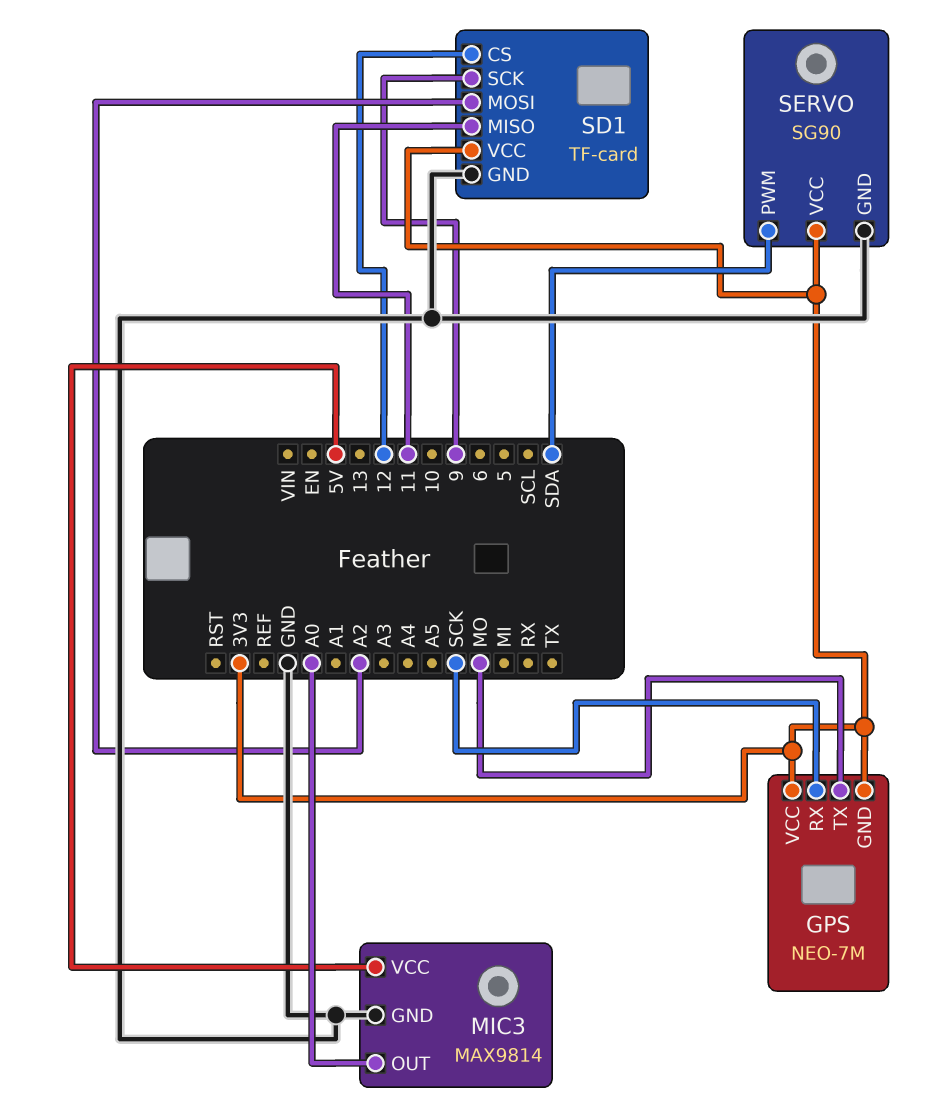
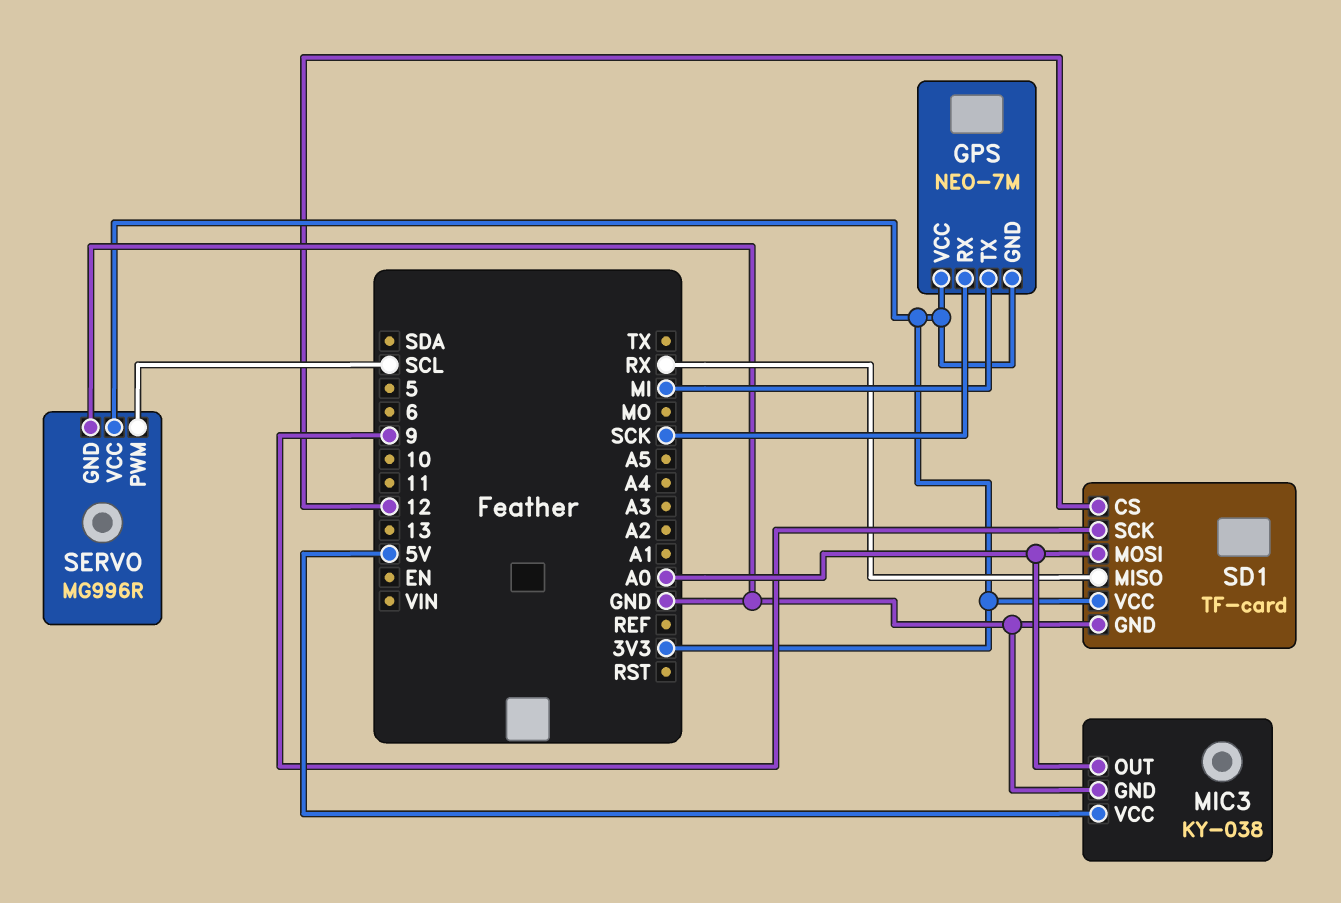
GPS pin TX: MO -> MI
MIC3: MAX9814 -> KY-038
SD1 pin MISO: 11 -> RX
SD1 pin MOSI: A2 -> A0
SERVO: SG90 -> MG996R
SERVO pin PWM: SDA -> SCL

